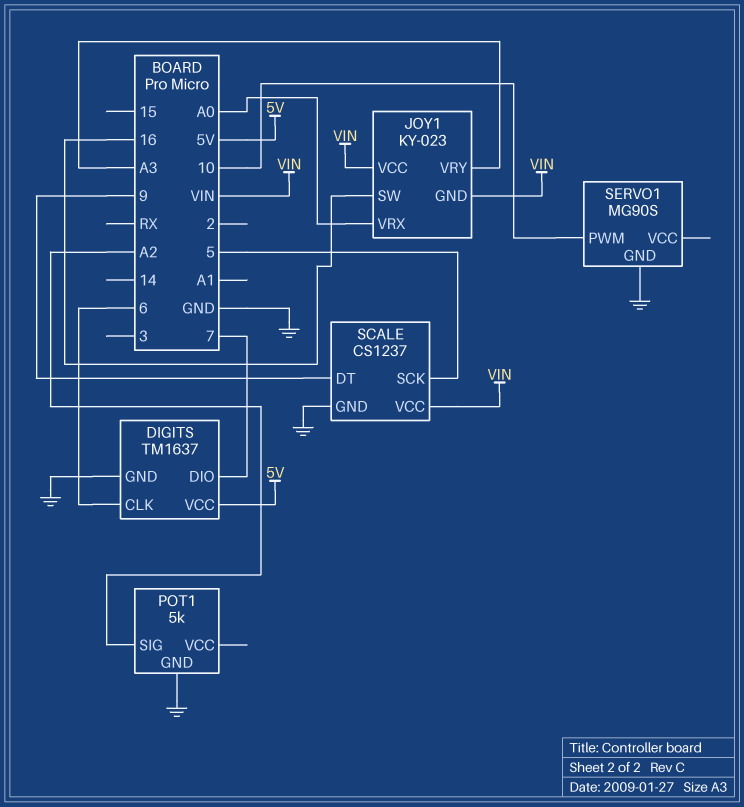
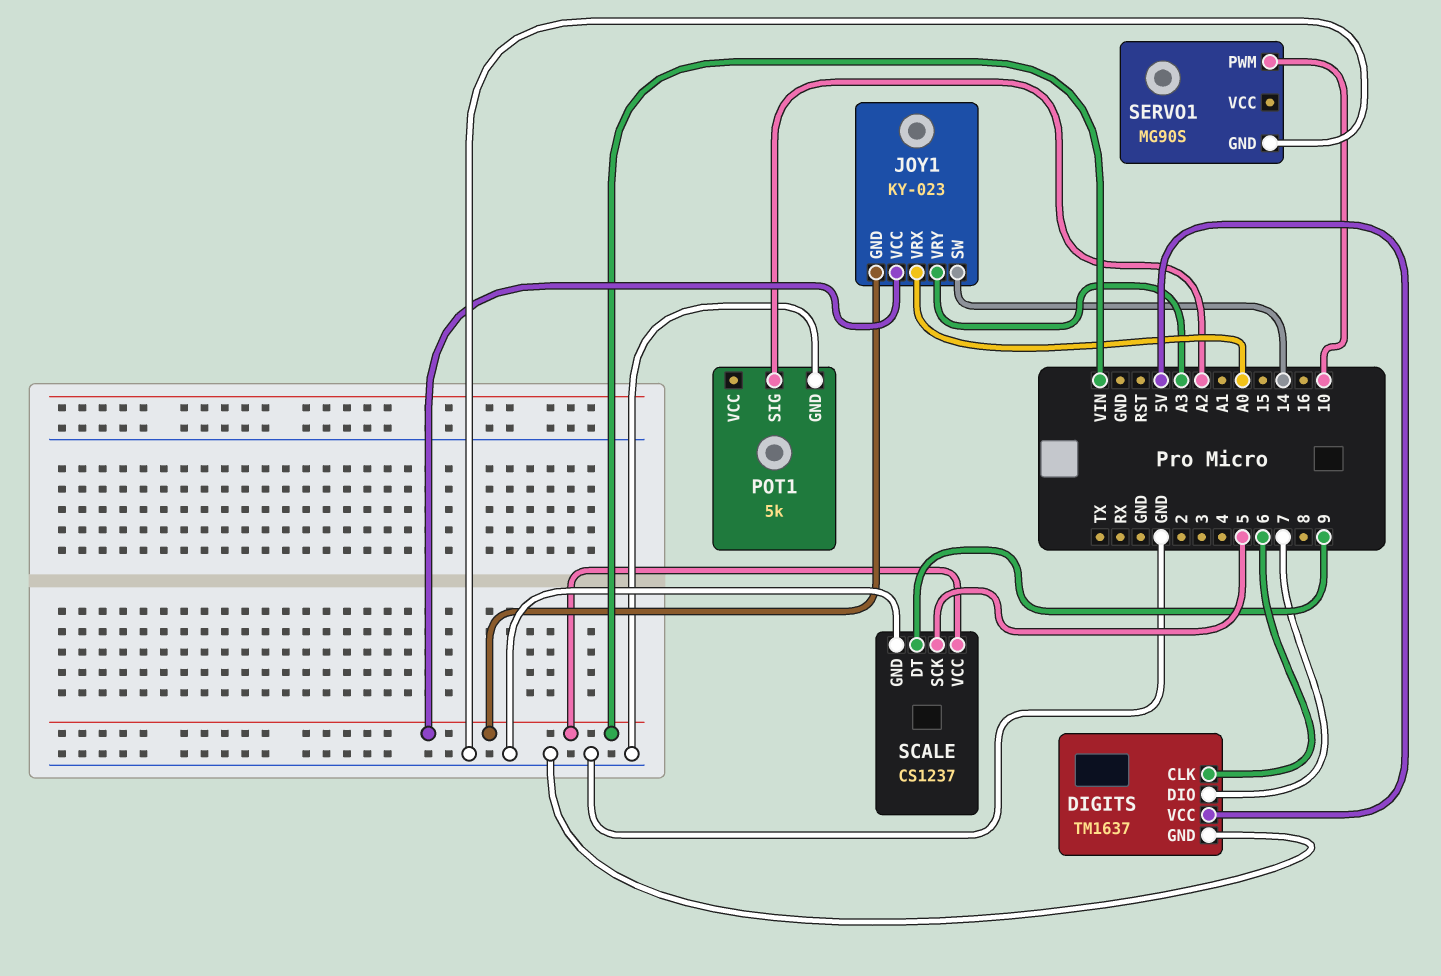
JOY1 pin SW: 16 -> 14

